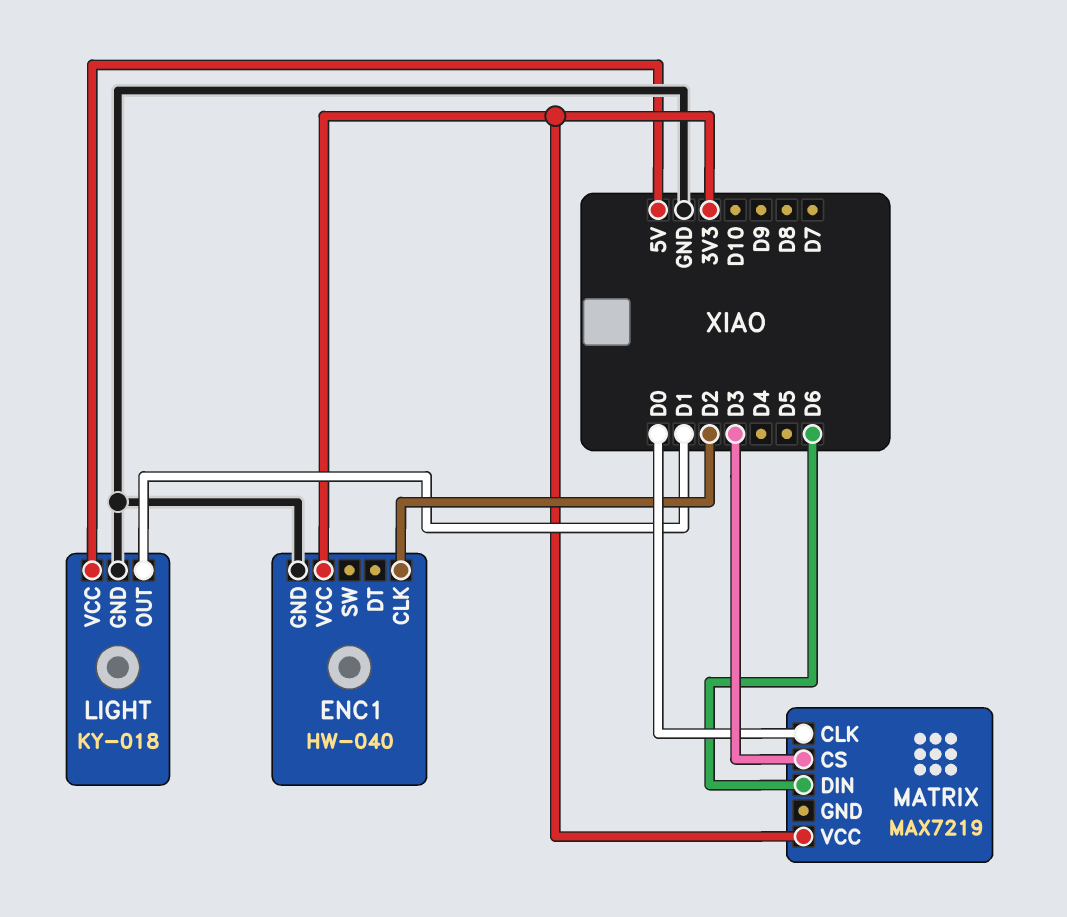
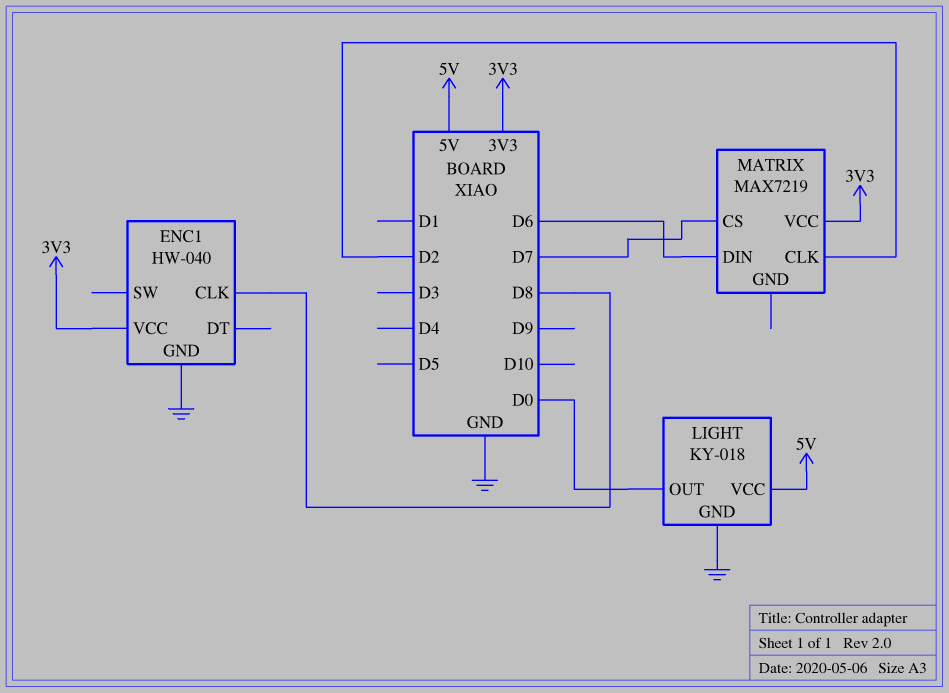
ENC1 pin CLK: D2 -> D8
LIGHT pin OUT: D1 -> D0
MATRIX pin CLK: D0 -> D2
MATRIX pin CS: D3 -> D7

